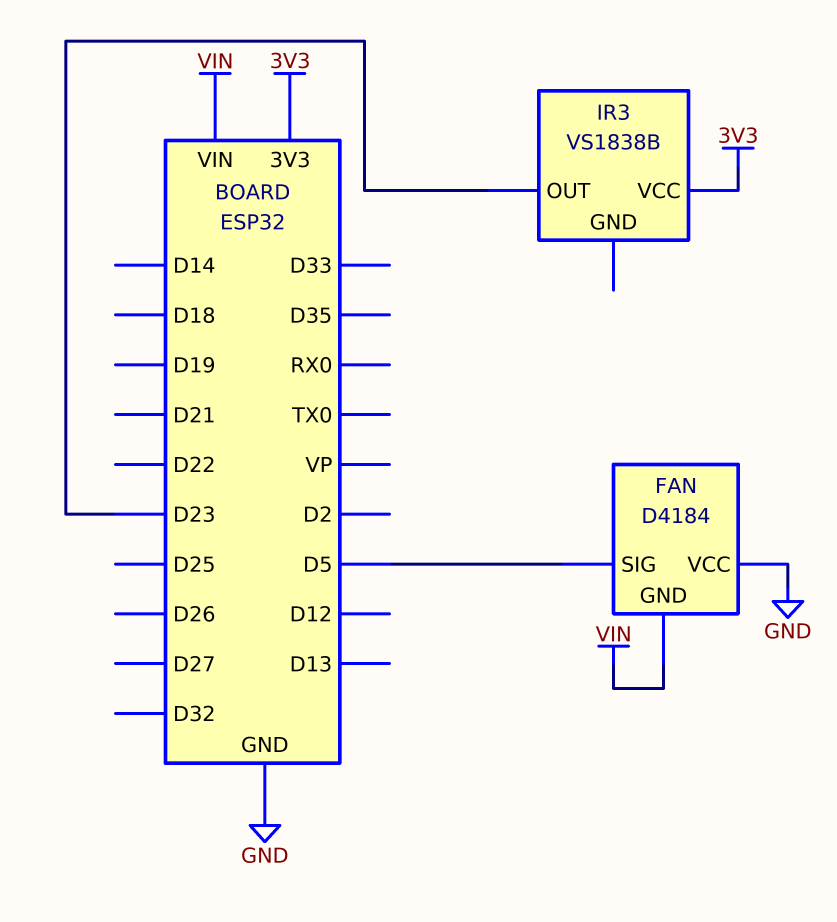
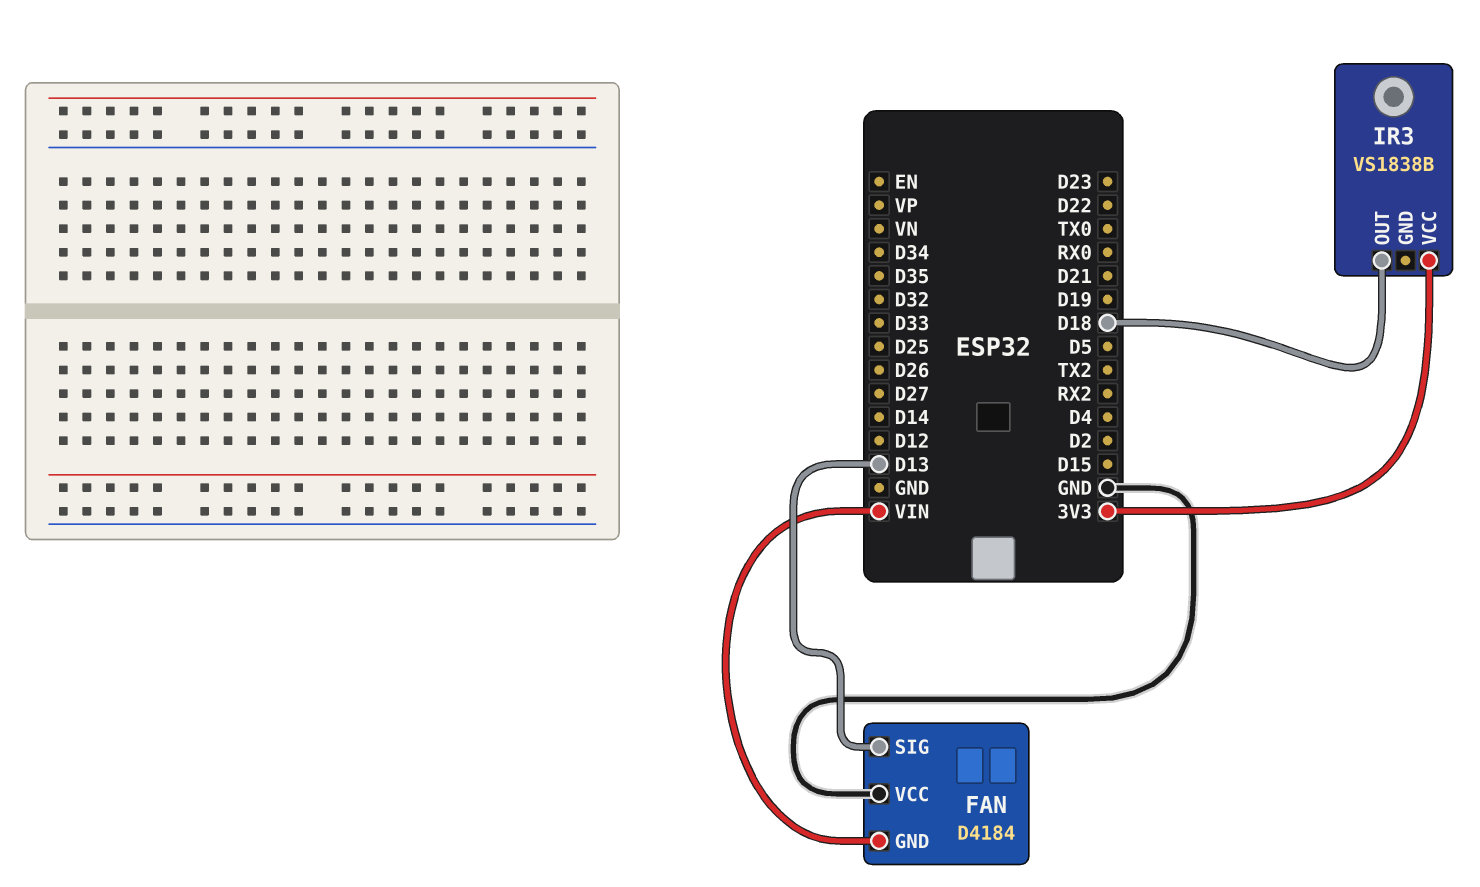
FAN pin SIG: D5 -> D13
IR3 pin OUT: D23 -> D18

